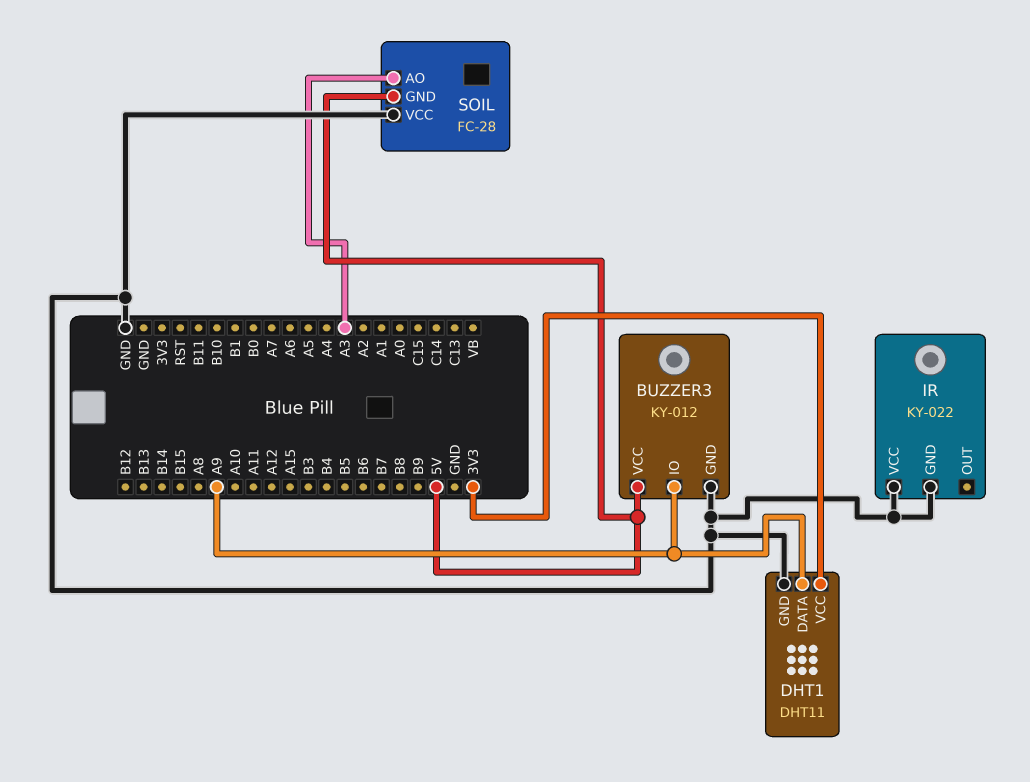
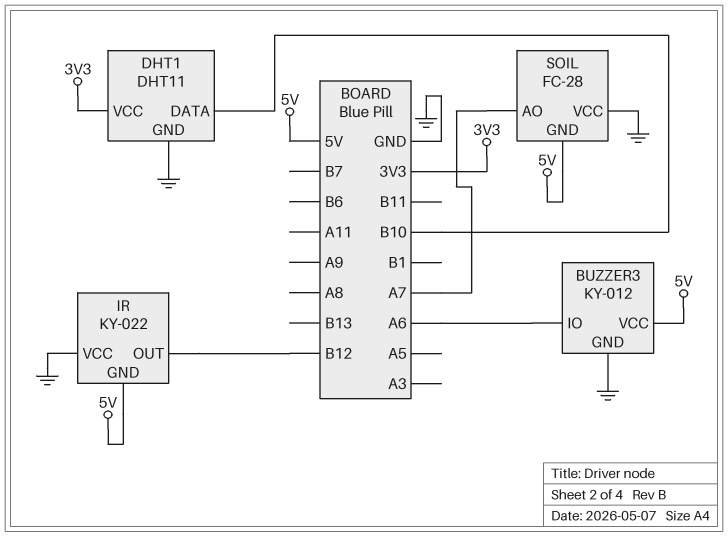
BUZZER3 pin IO: A9 -> A6
DHT1 pin DATA: A9 -> B10
IR pin GND: GND -> 5V
IR pin OUT: none -> B12
SOIL pin AO: A3 -> A7

